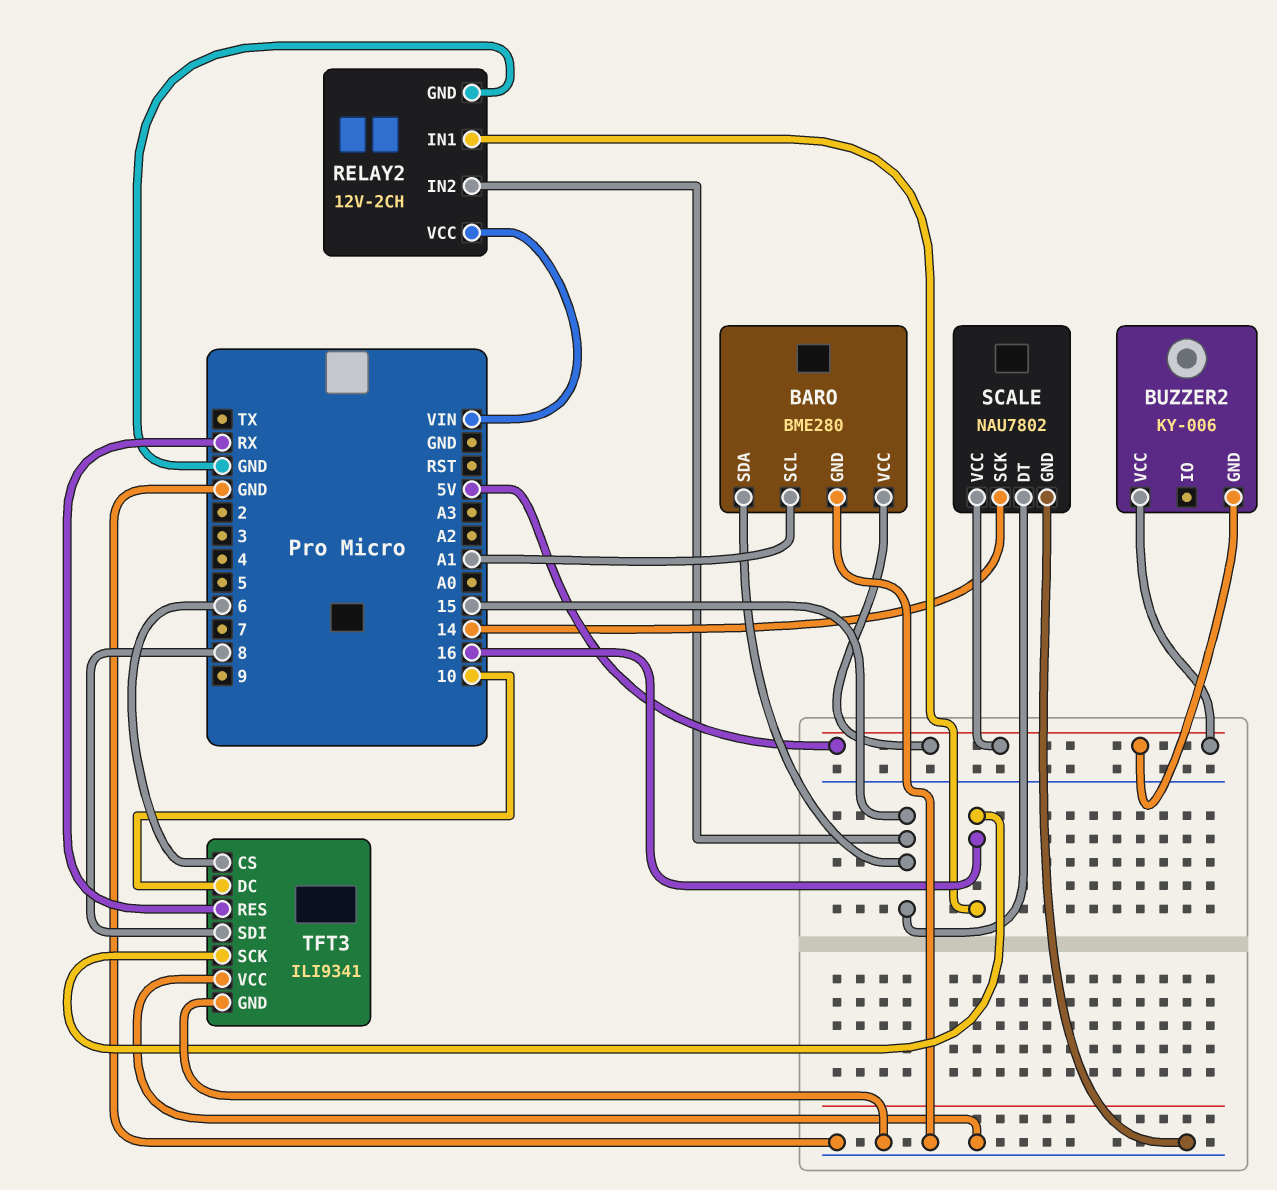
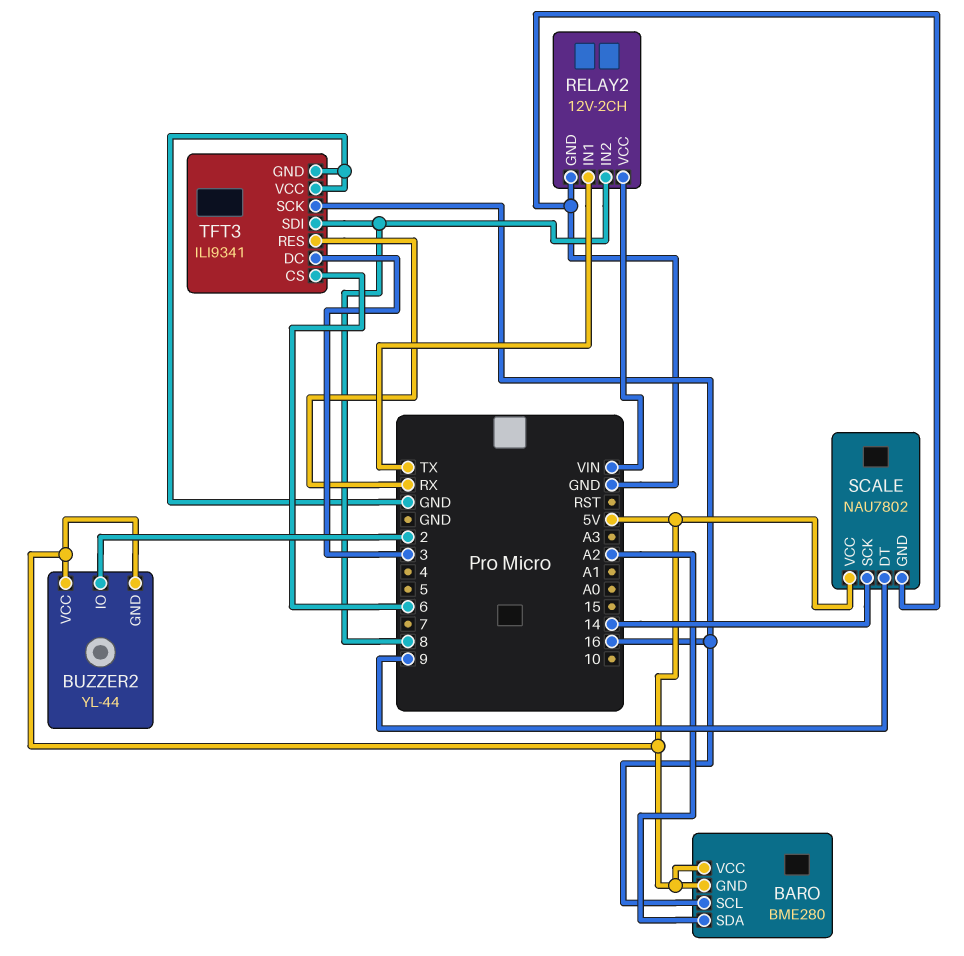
BARO pin GND: GND -> 5V
BARO pin SCL: A1 -> 16
BARO pin SDA: 15 -> A2
BUZZER2: KY-006 -> YL-44
BUZZER2 pin IO: none -> 2
RELAY2 pin IN1: 16 -> TX
RELAY2 pin IN2: 15 -> 8
SCALE pin DT: 15 -> 9
TFT3 pin DC: 10 -> 3

